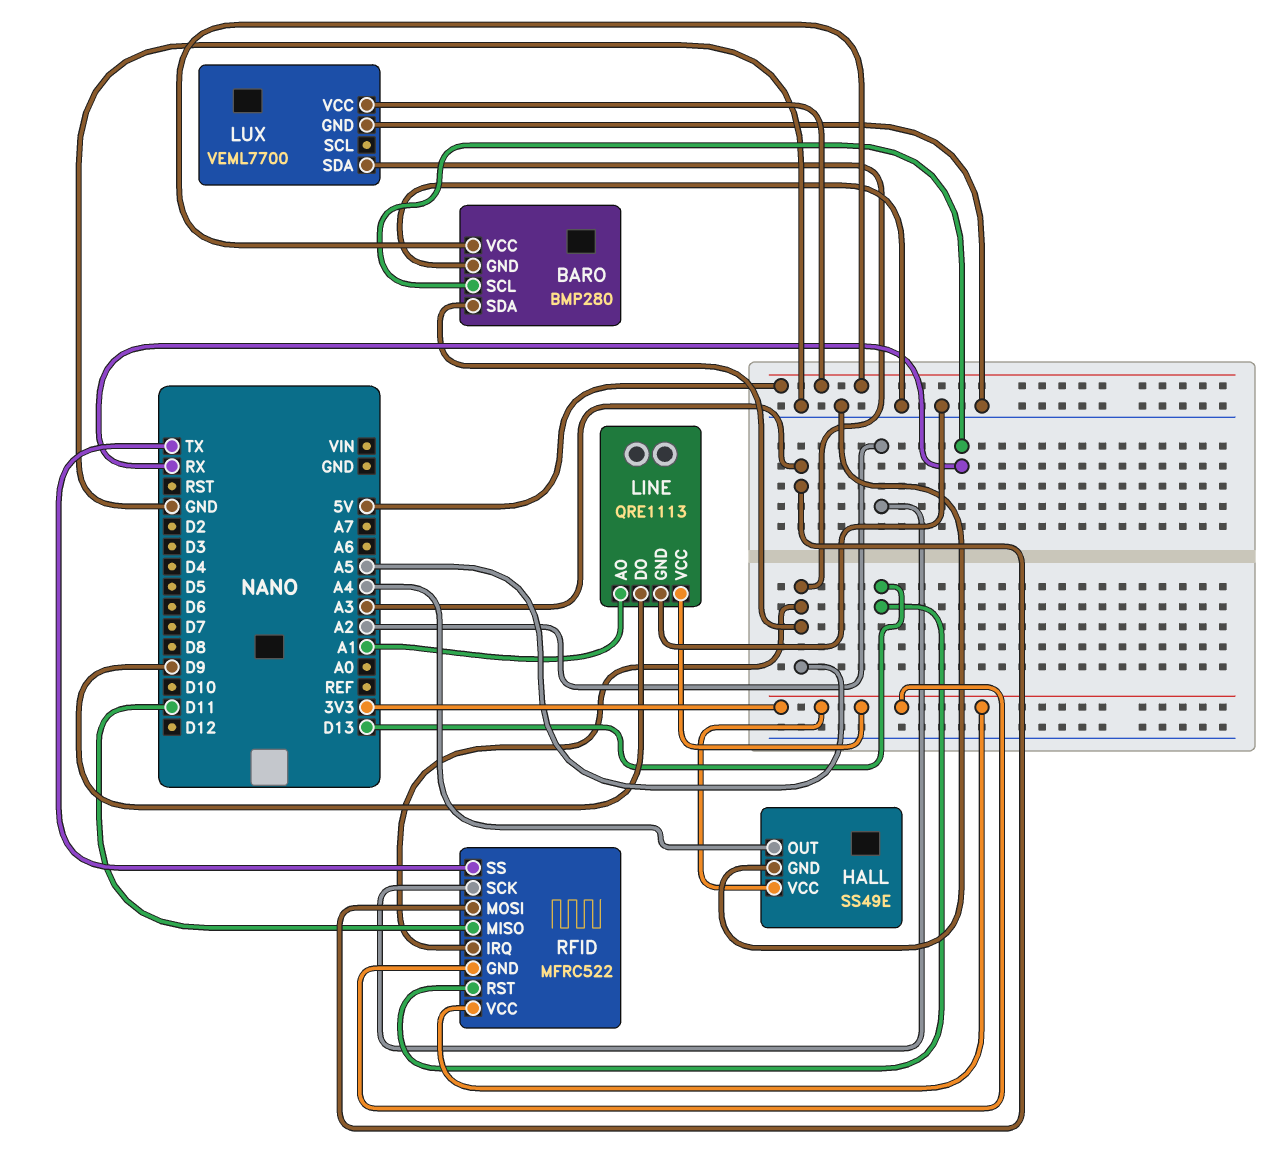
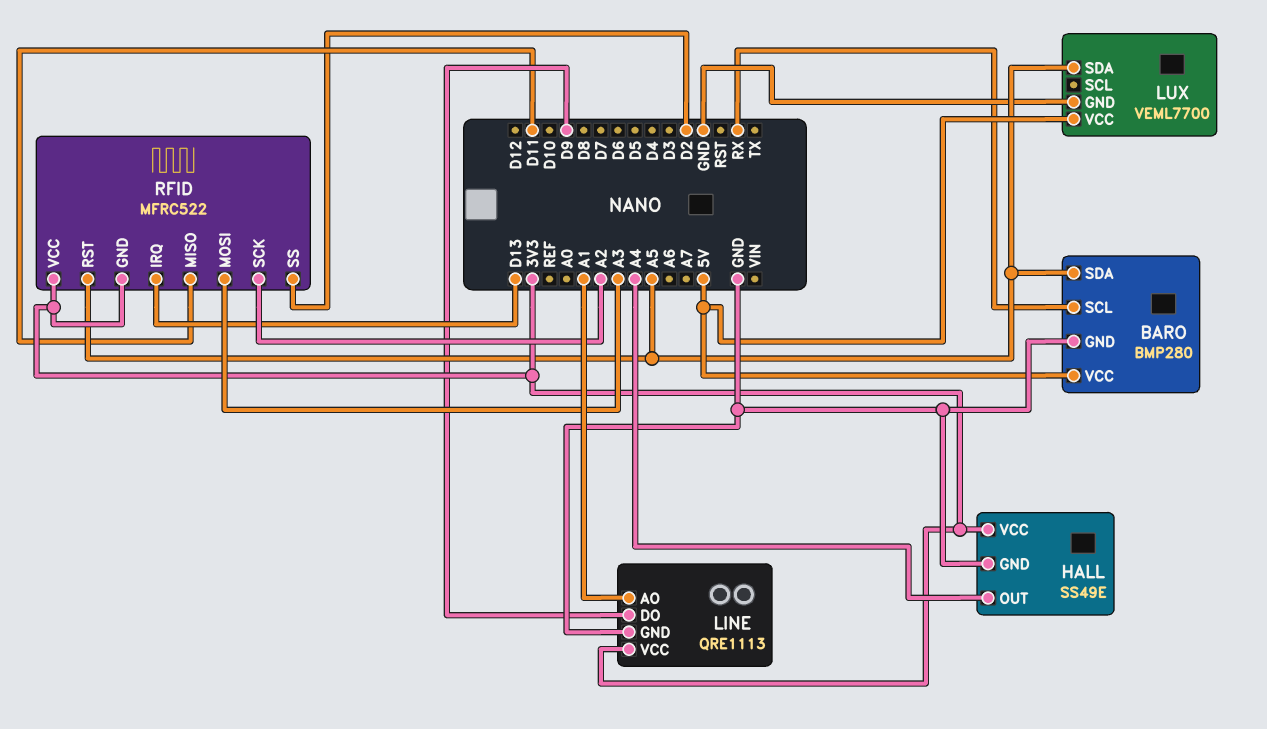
RFID pin IRQ: A5 -> D13
RFID pin RST: D13 -> A5
RFID pin SS: TX -> D2

